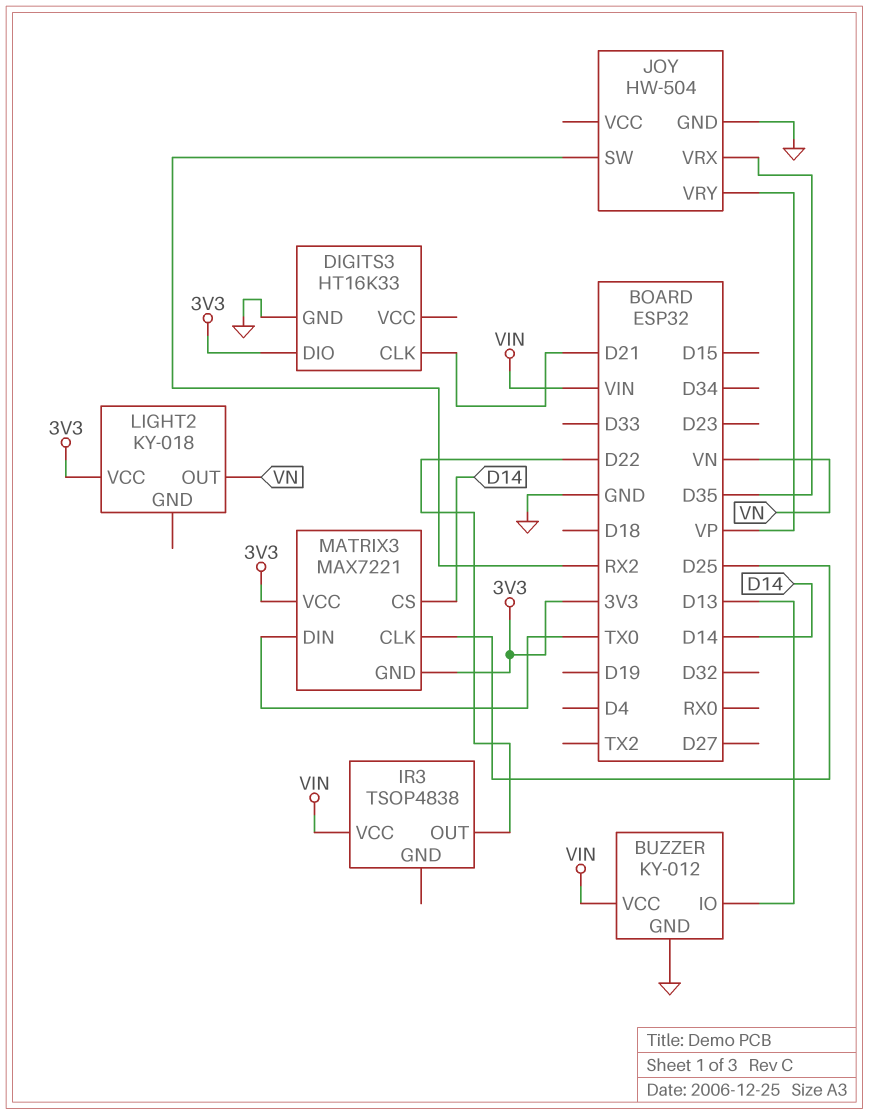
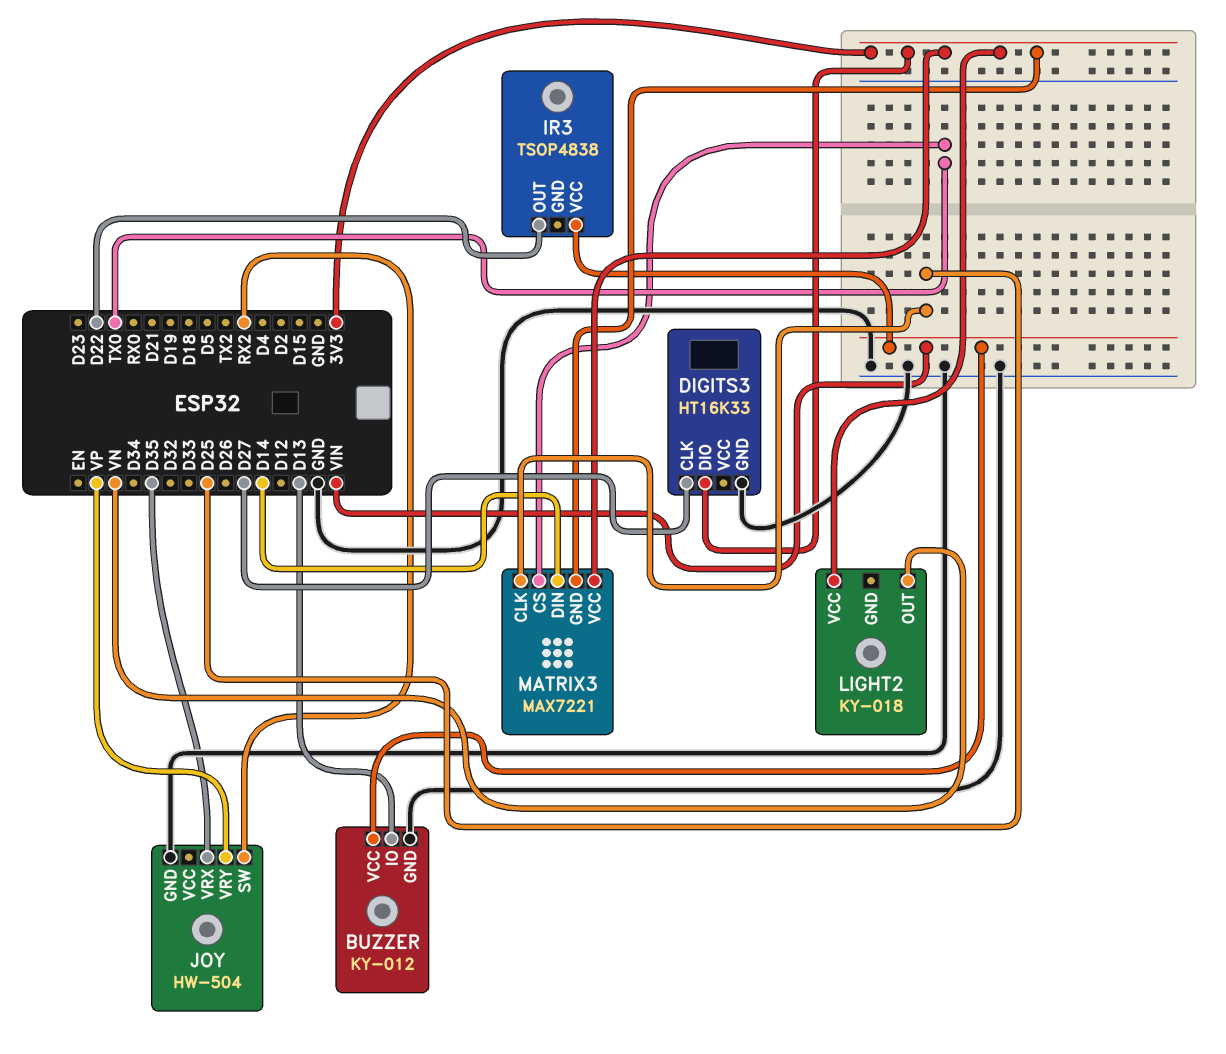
DIGITS3 pin CLK: D21 -> D27
MATRIX3 pin CS: D14 -> TX0
MATRIX3 pin DIN: TX0 -> D14

